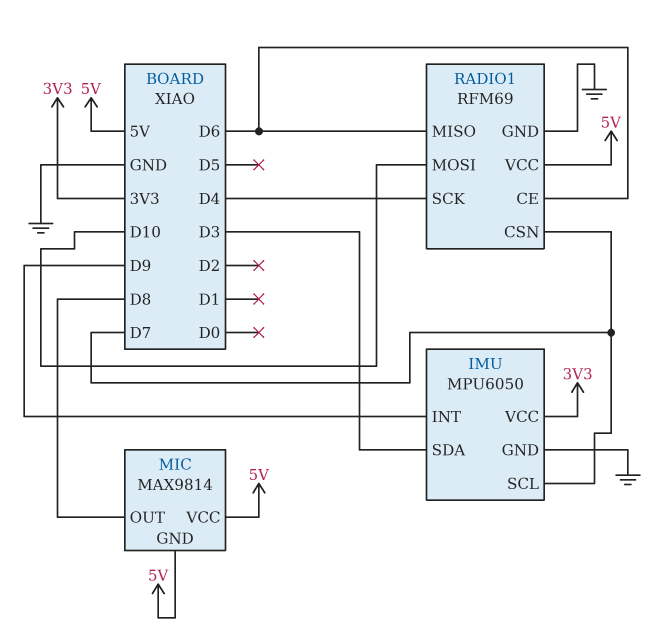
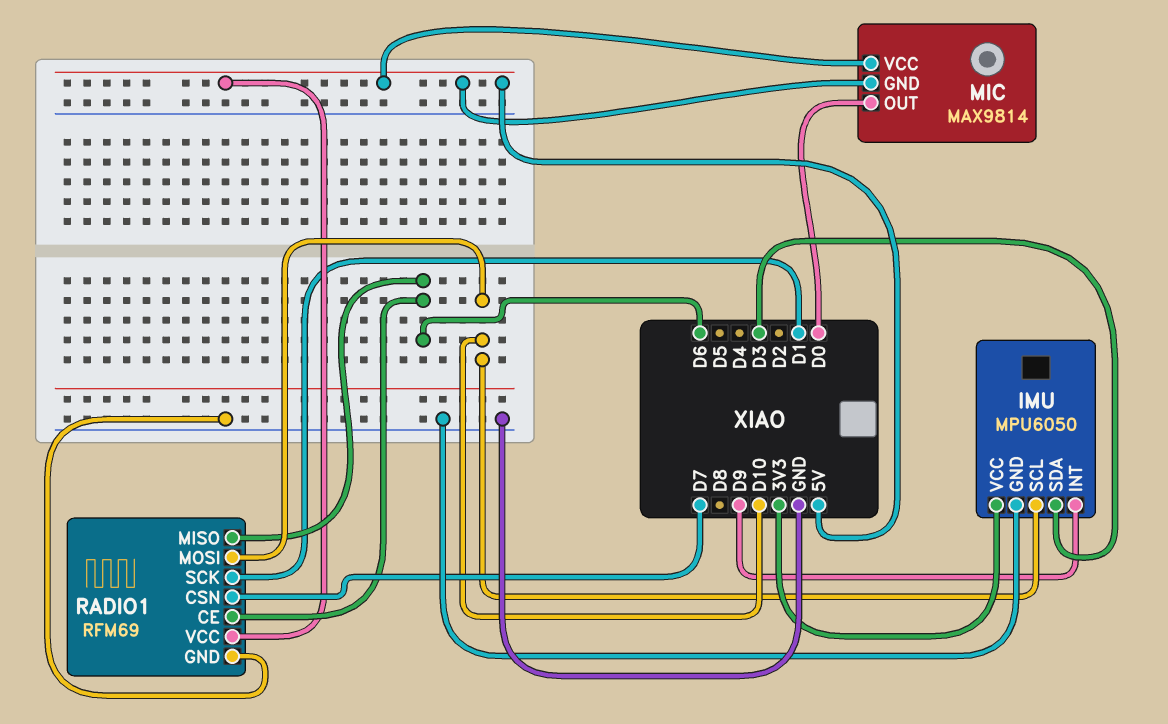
IMU pin SCL: D7 -> D10
MIC pin OUT: D8 -> D0
RADIO1 pin SCK: D4 -> D1

